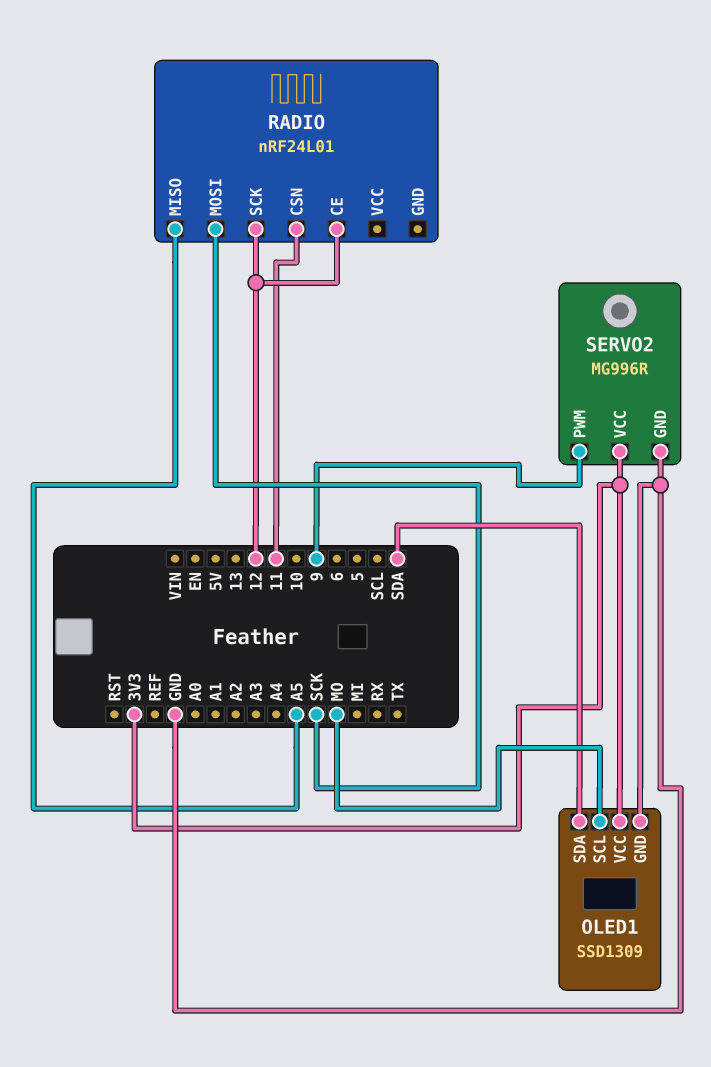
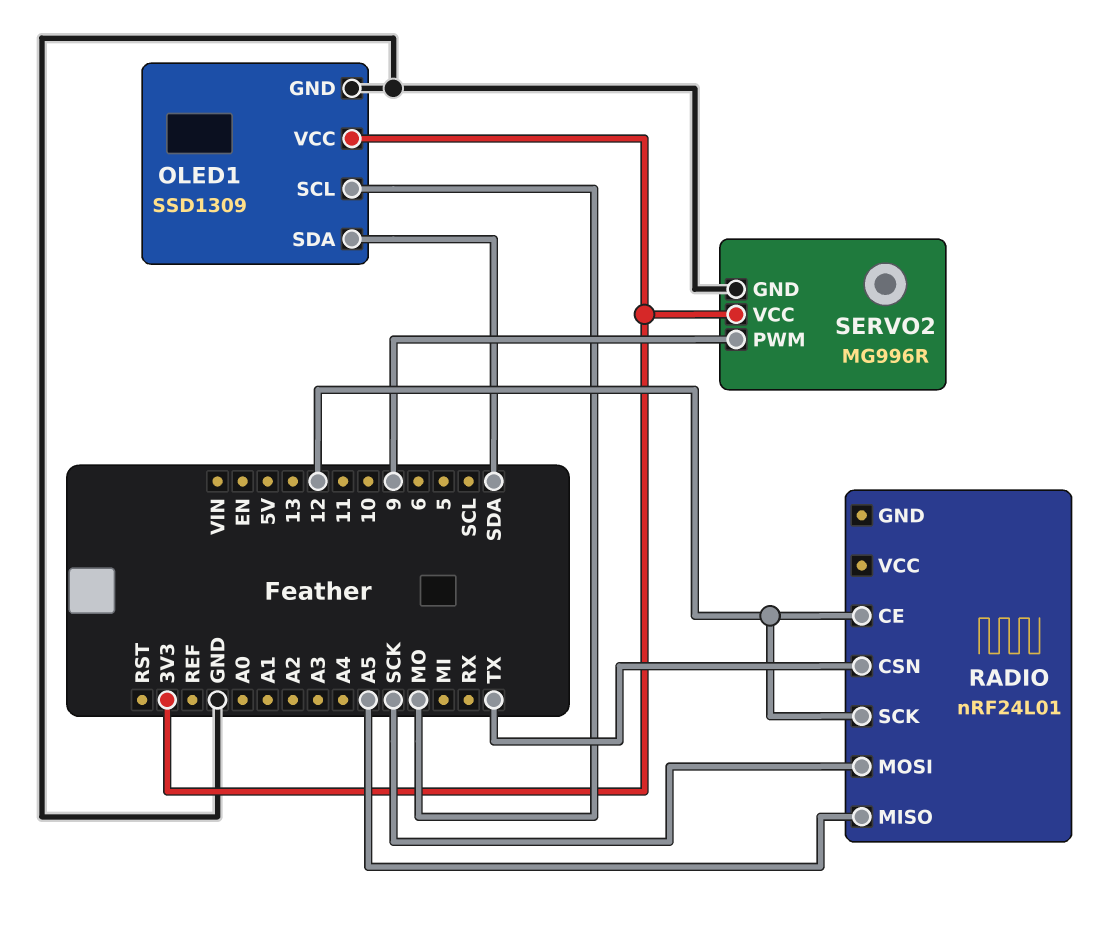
RADIO pin CSN: 11 -> TX

